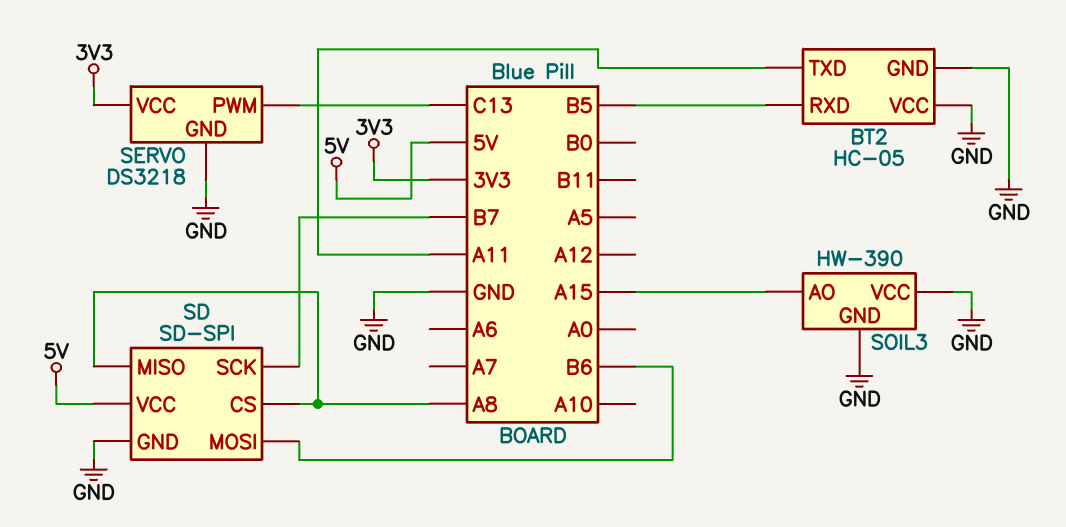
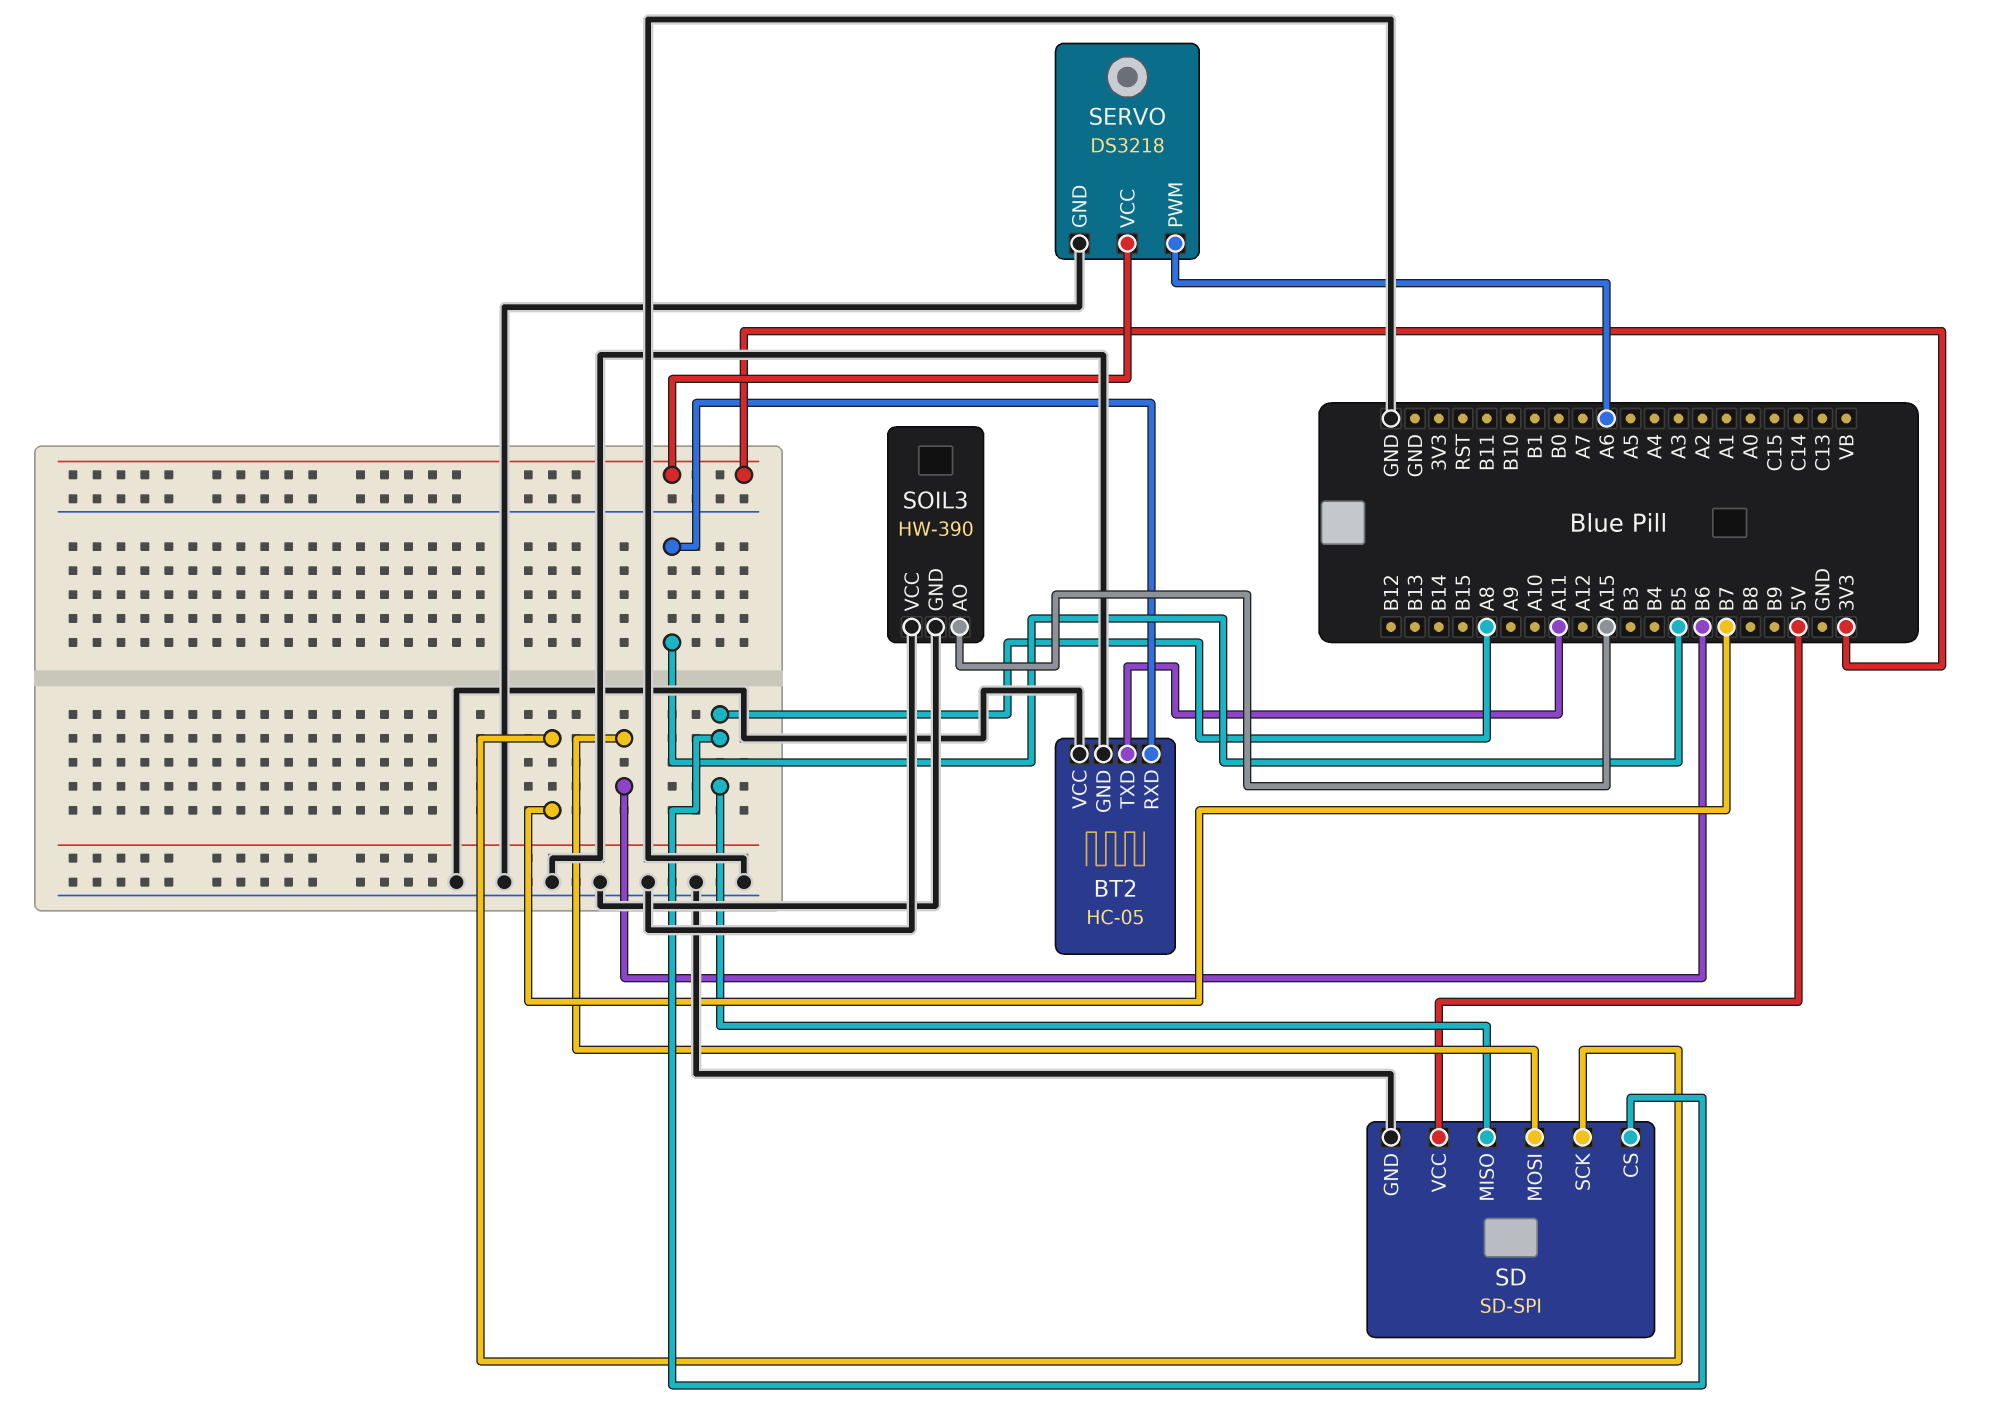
SERVO pin PWM: C13 -> A6

